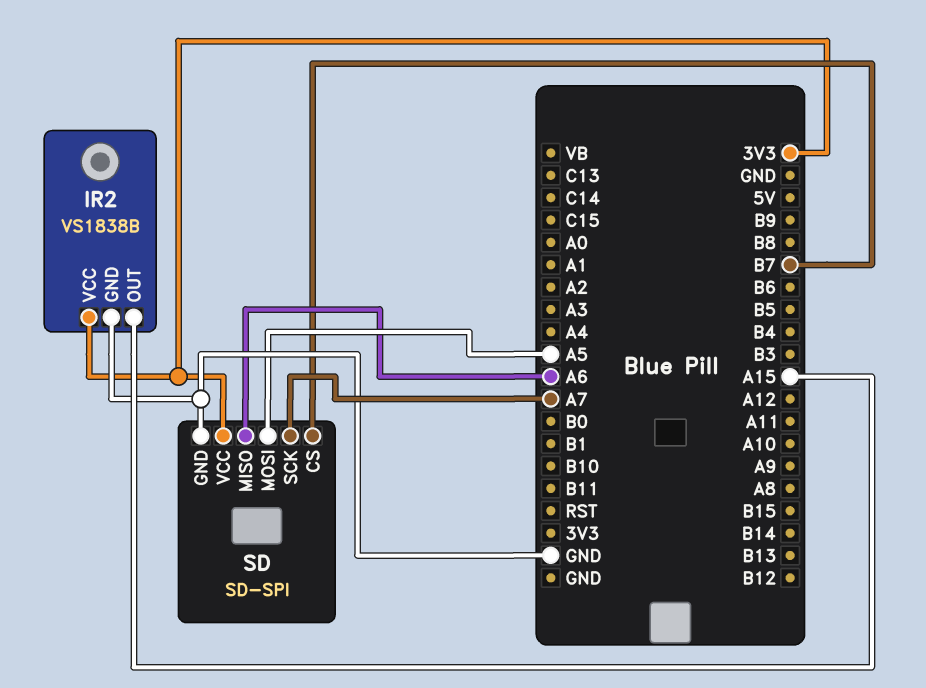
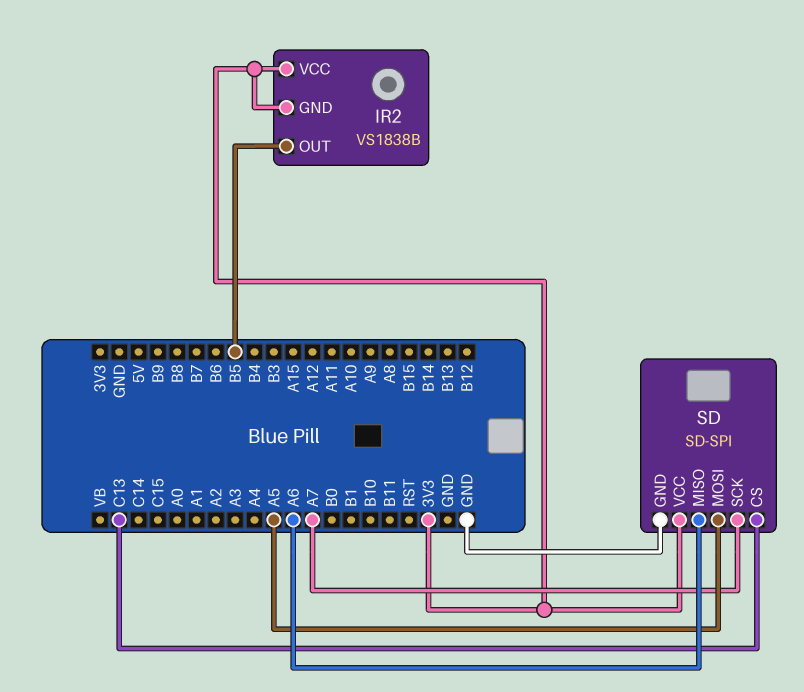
IR2 pin GND: GND -> 3V3
IR2 pin OUT: A15 -> B5
SD pin CS: B7 -> C13

